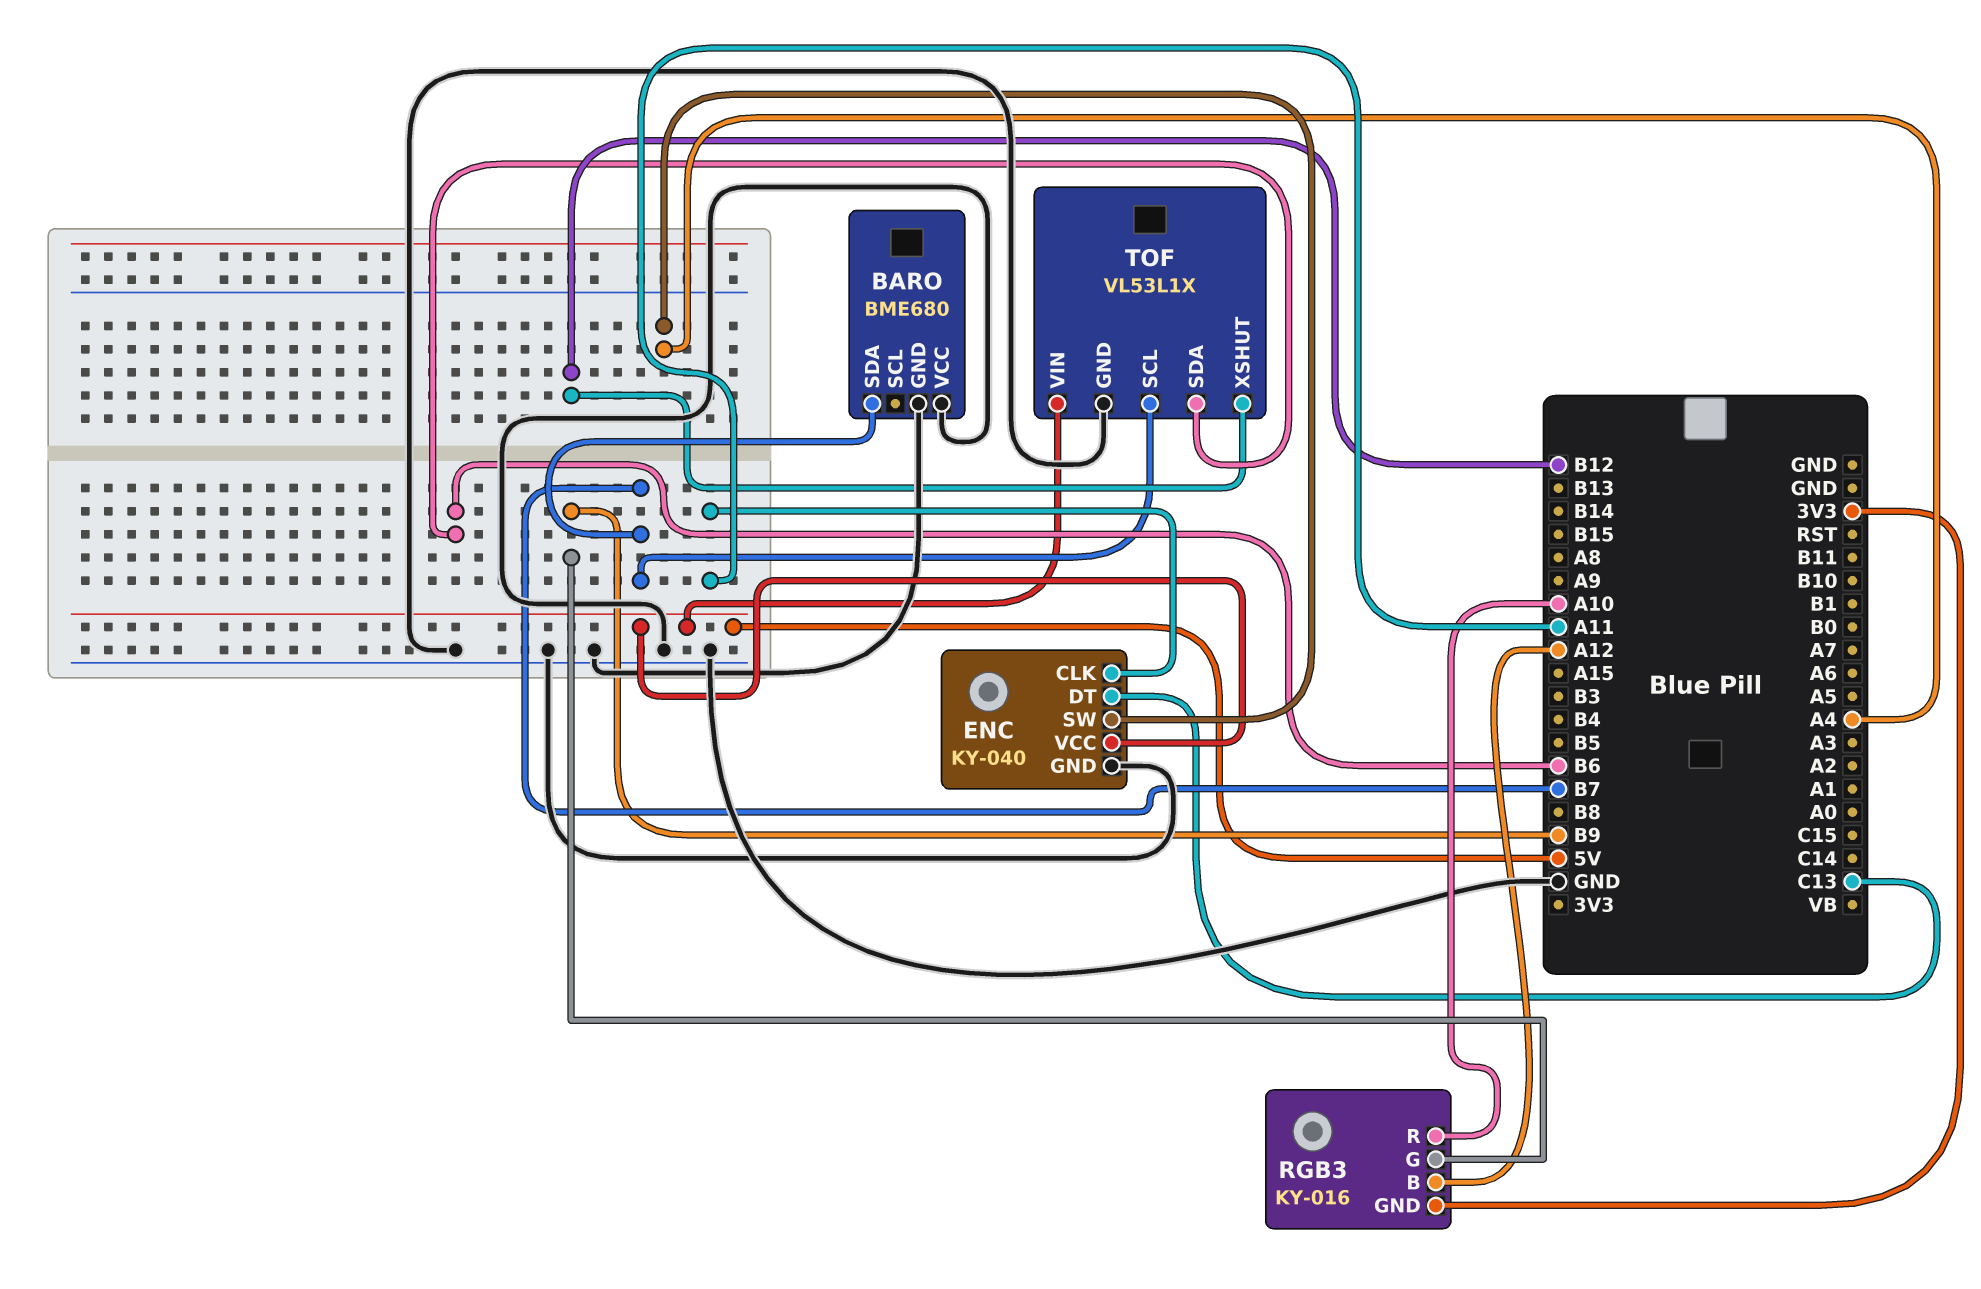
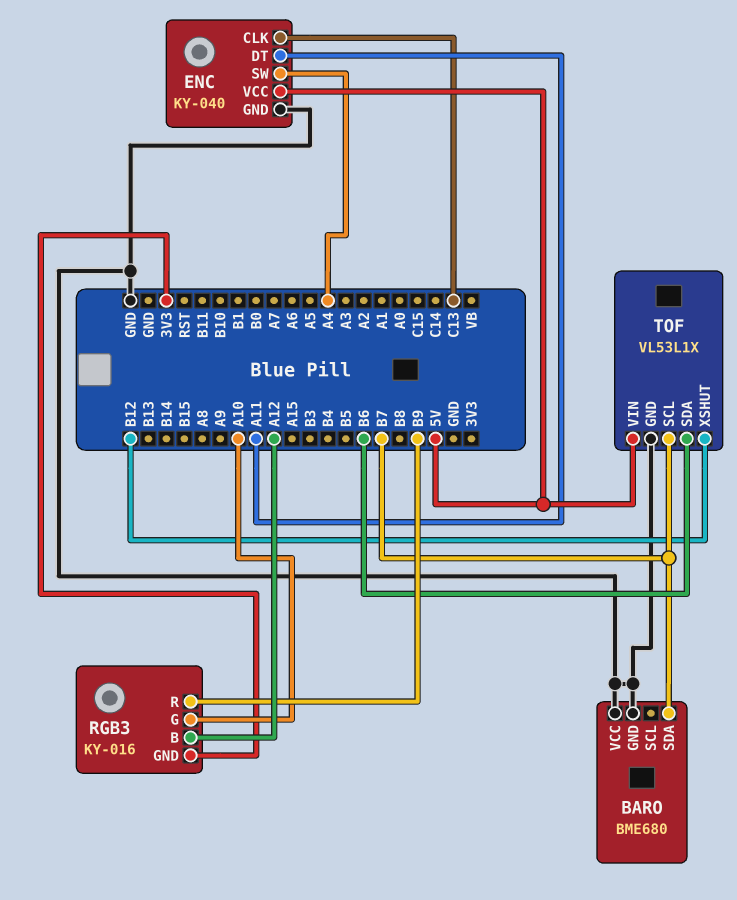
ENC pin CLK: A11 -> C13
ENC pin DT: C13 -> A11
RGB3 pin G: B9 -> A10
RGB3 pin R: A10 -> B9

